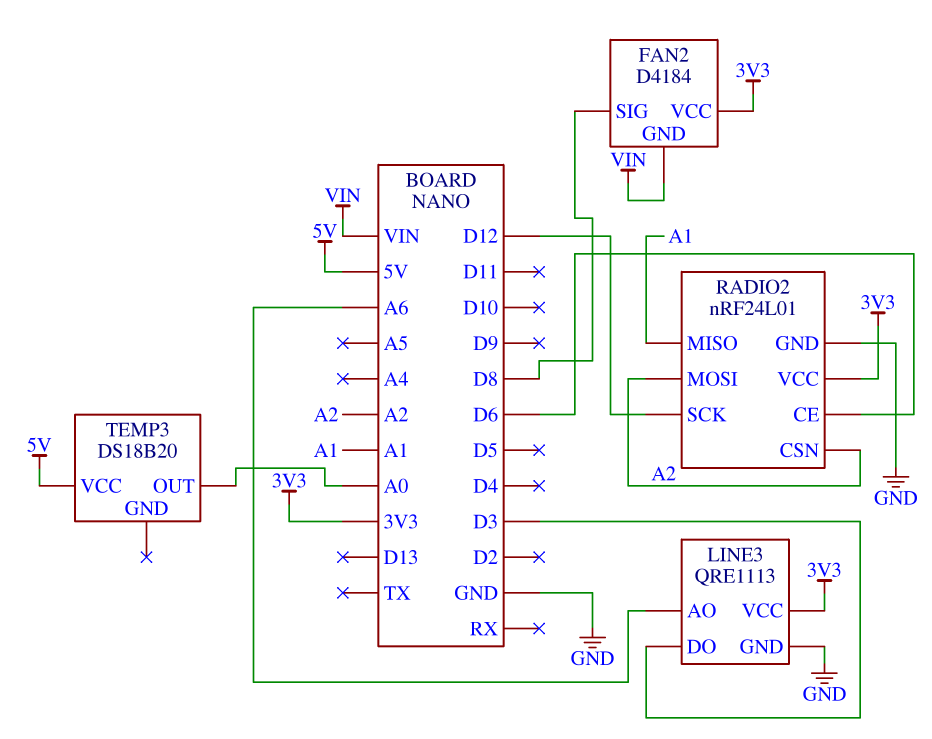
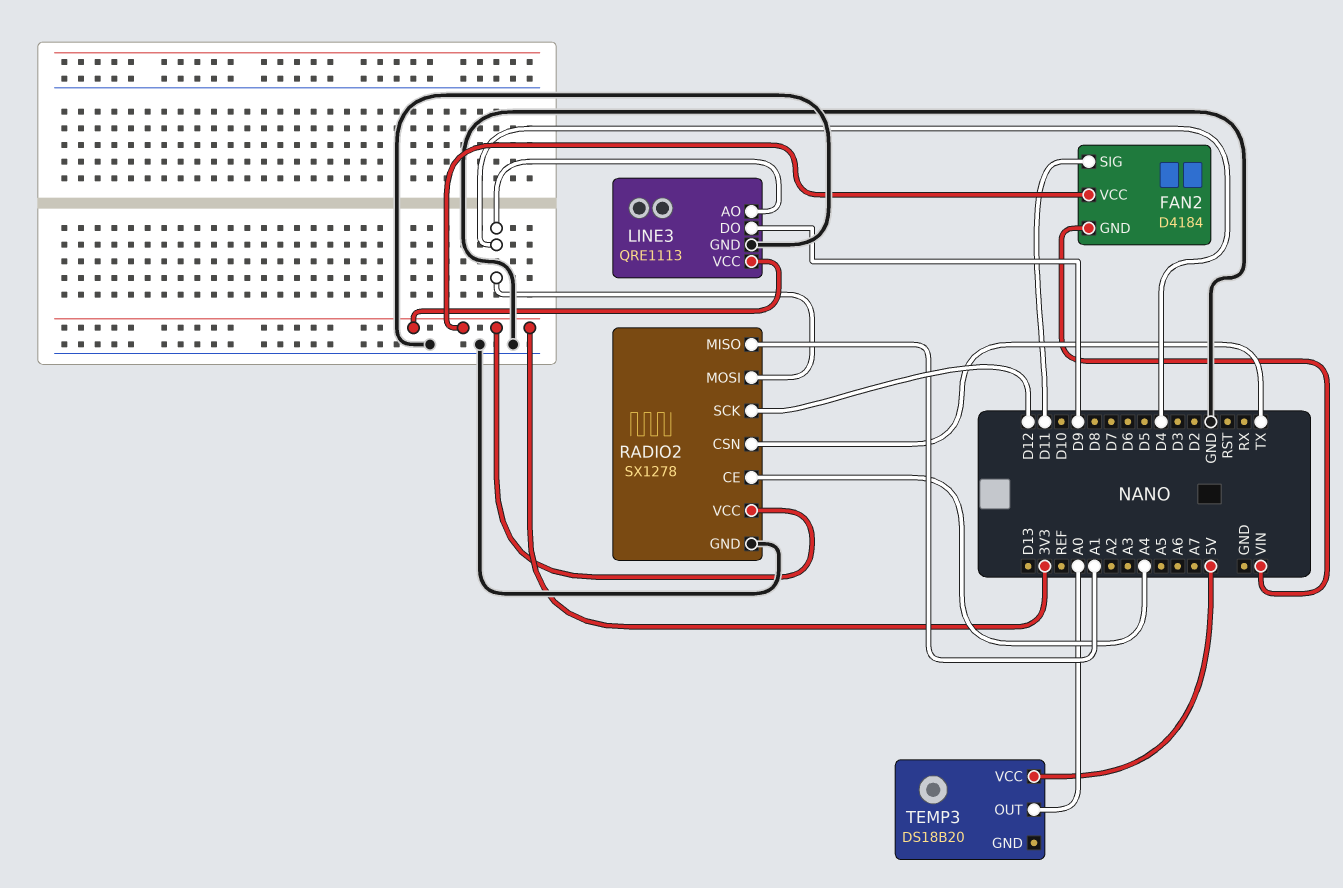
FAN2 pin SIG: D8 -> D11
LINE3 pin AO: A6 -> D4
LINE3 pin DO: D3 -> D9
RADIO2: nRF24L01 -> SX1278
RADIO2 pin CE: D6 -> A4
RADIO2 pin CSN: A2 -> TX
RADIO2 pin MOSI: A2 -> D4

